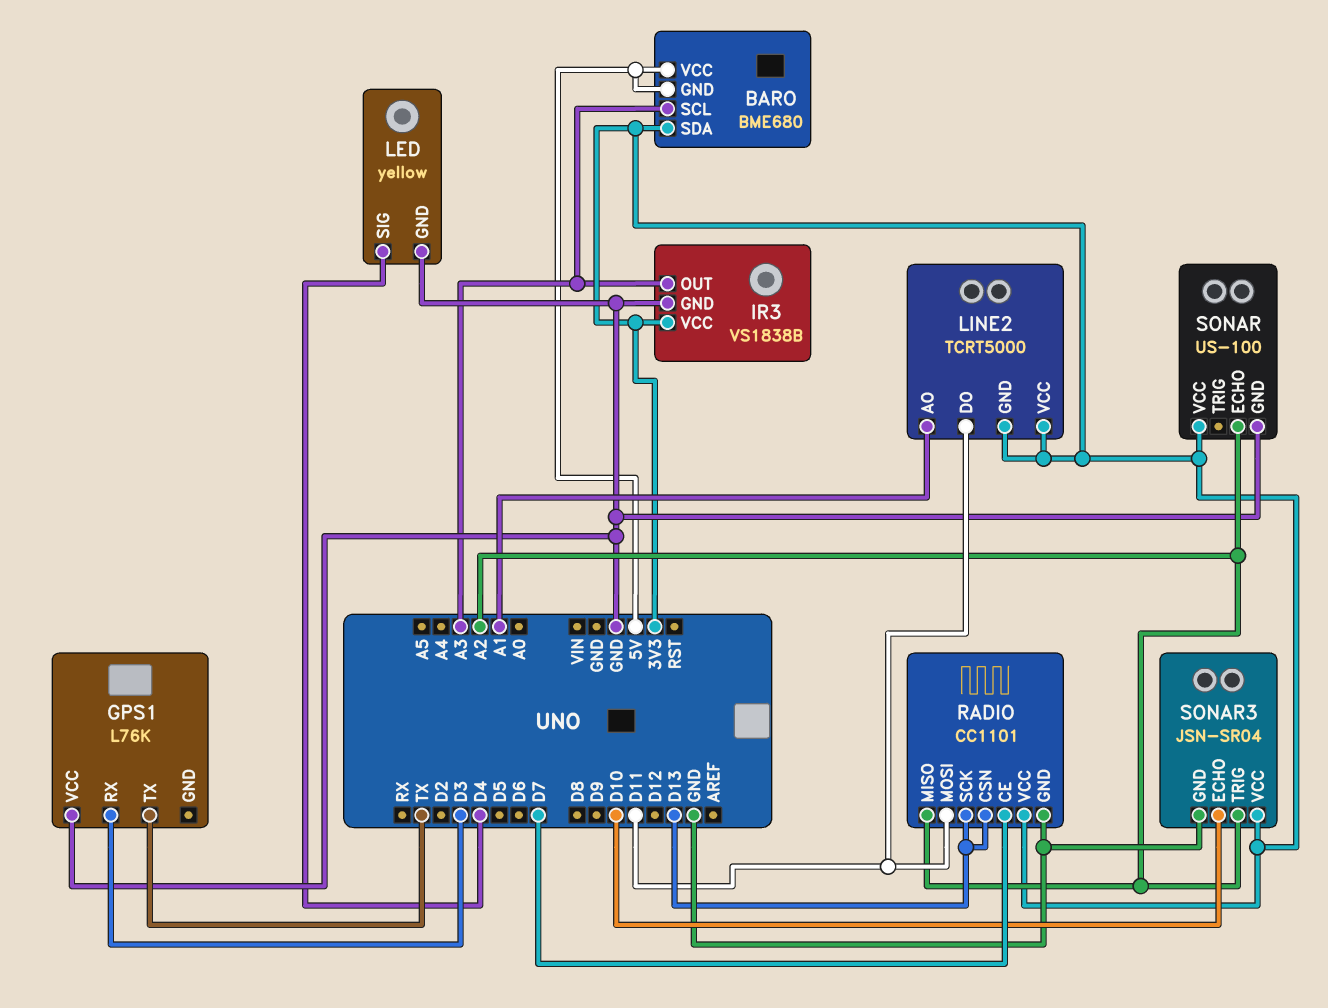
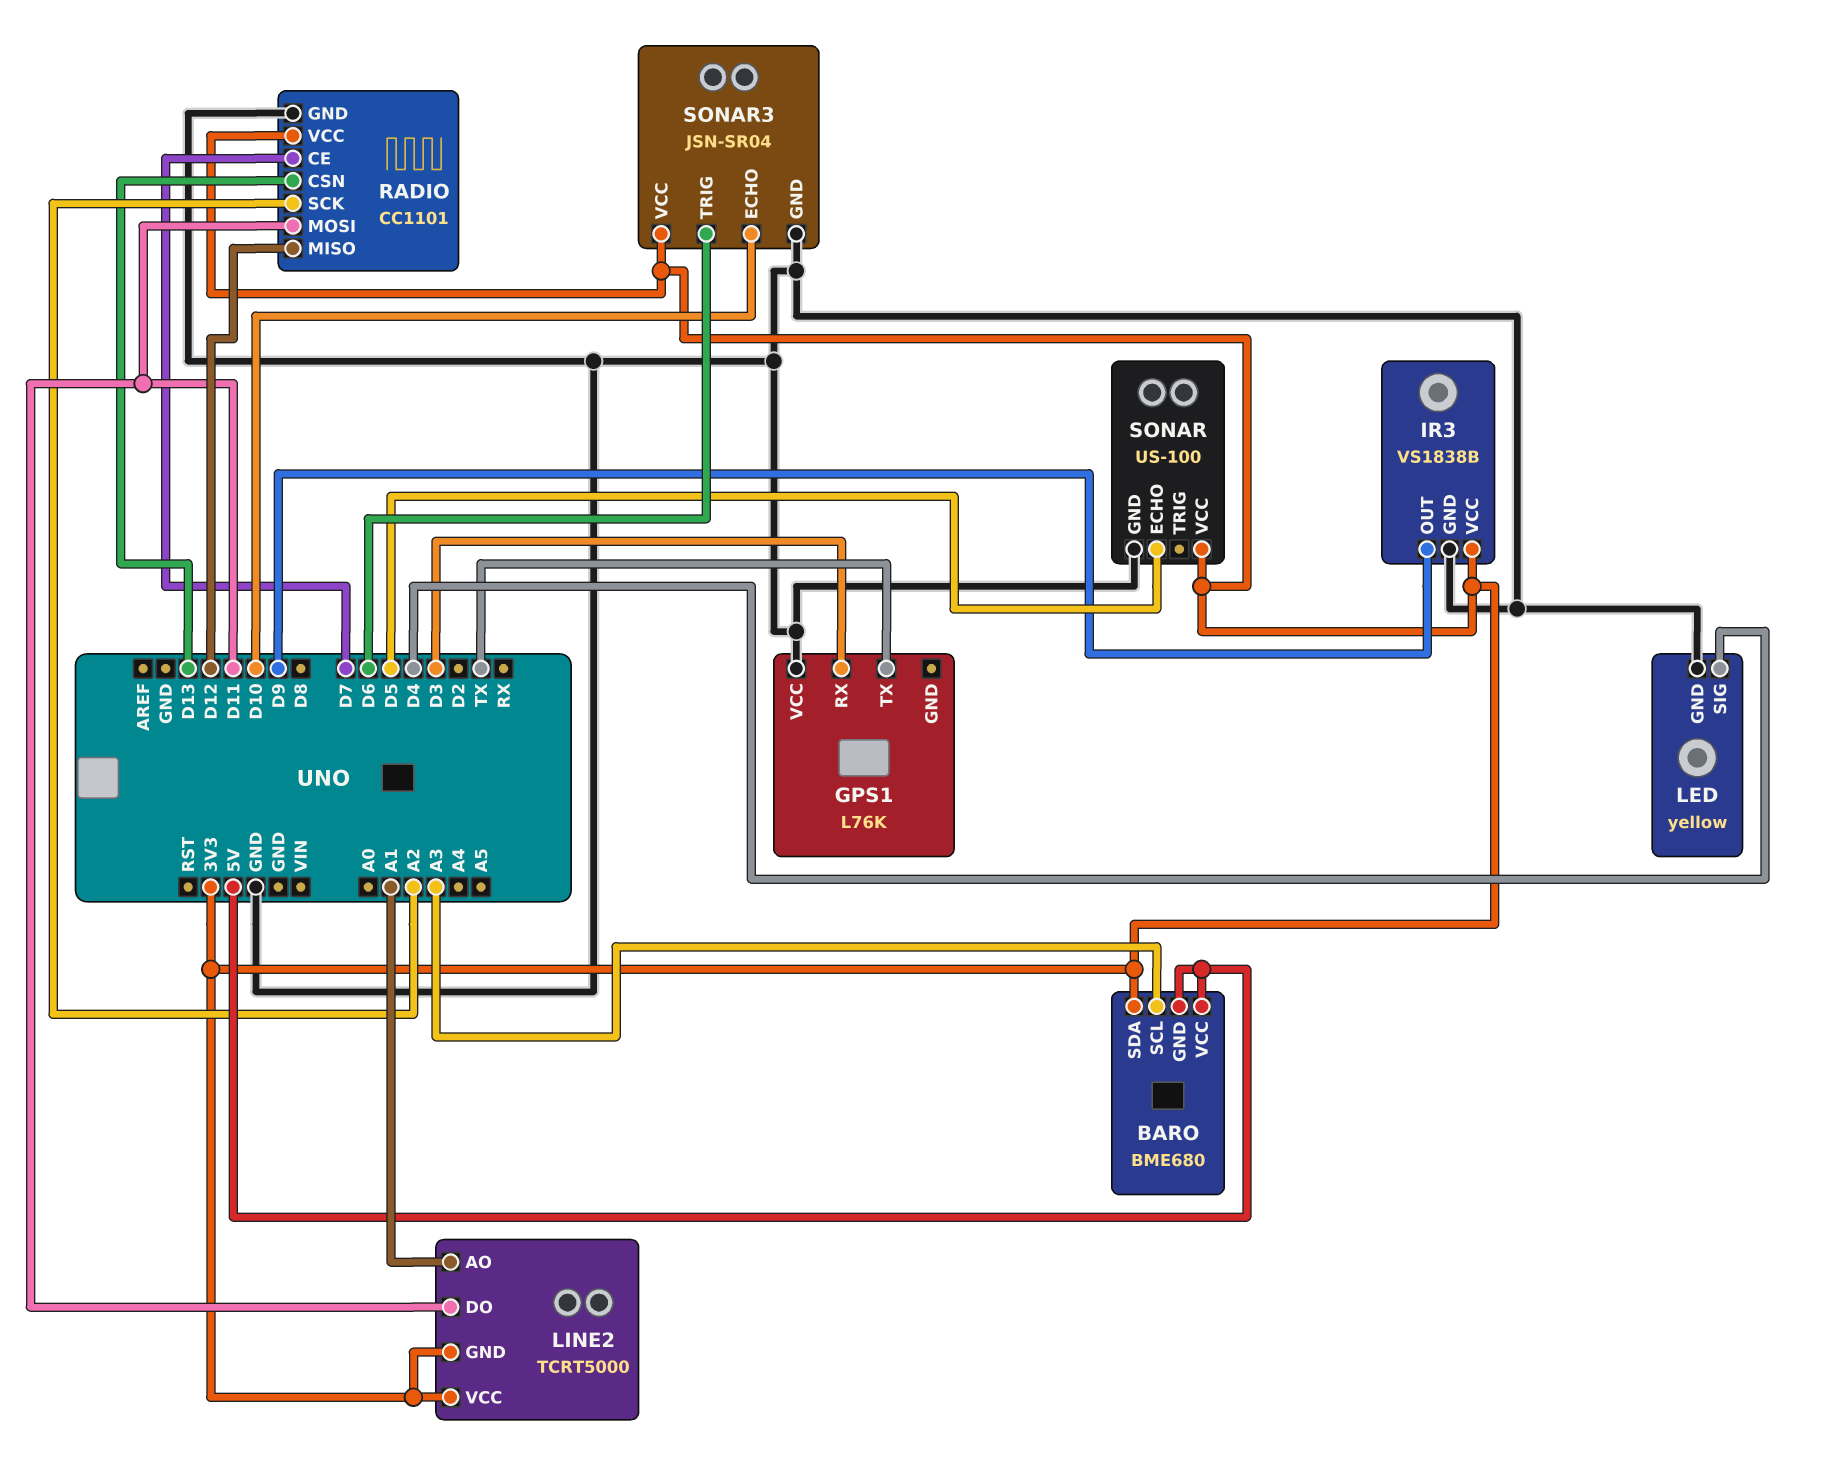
IR3 pin OUT: A3 -> D9
RADIO pin MISO: A2 -> D12
RADIO pin SCK: D13 -> A2
SONAR pin ECHO: A2 -> D5
SONAR3 pin TRIG: A2 -> D6

